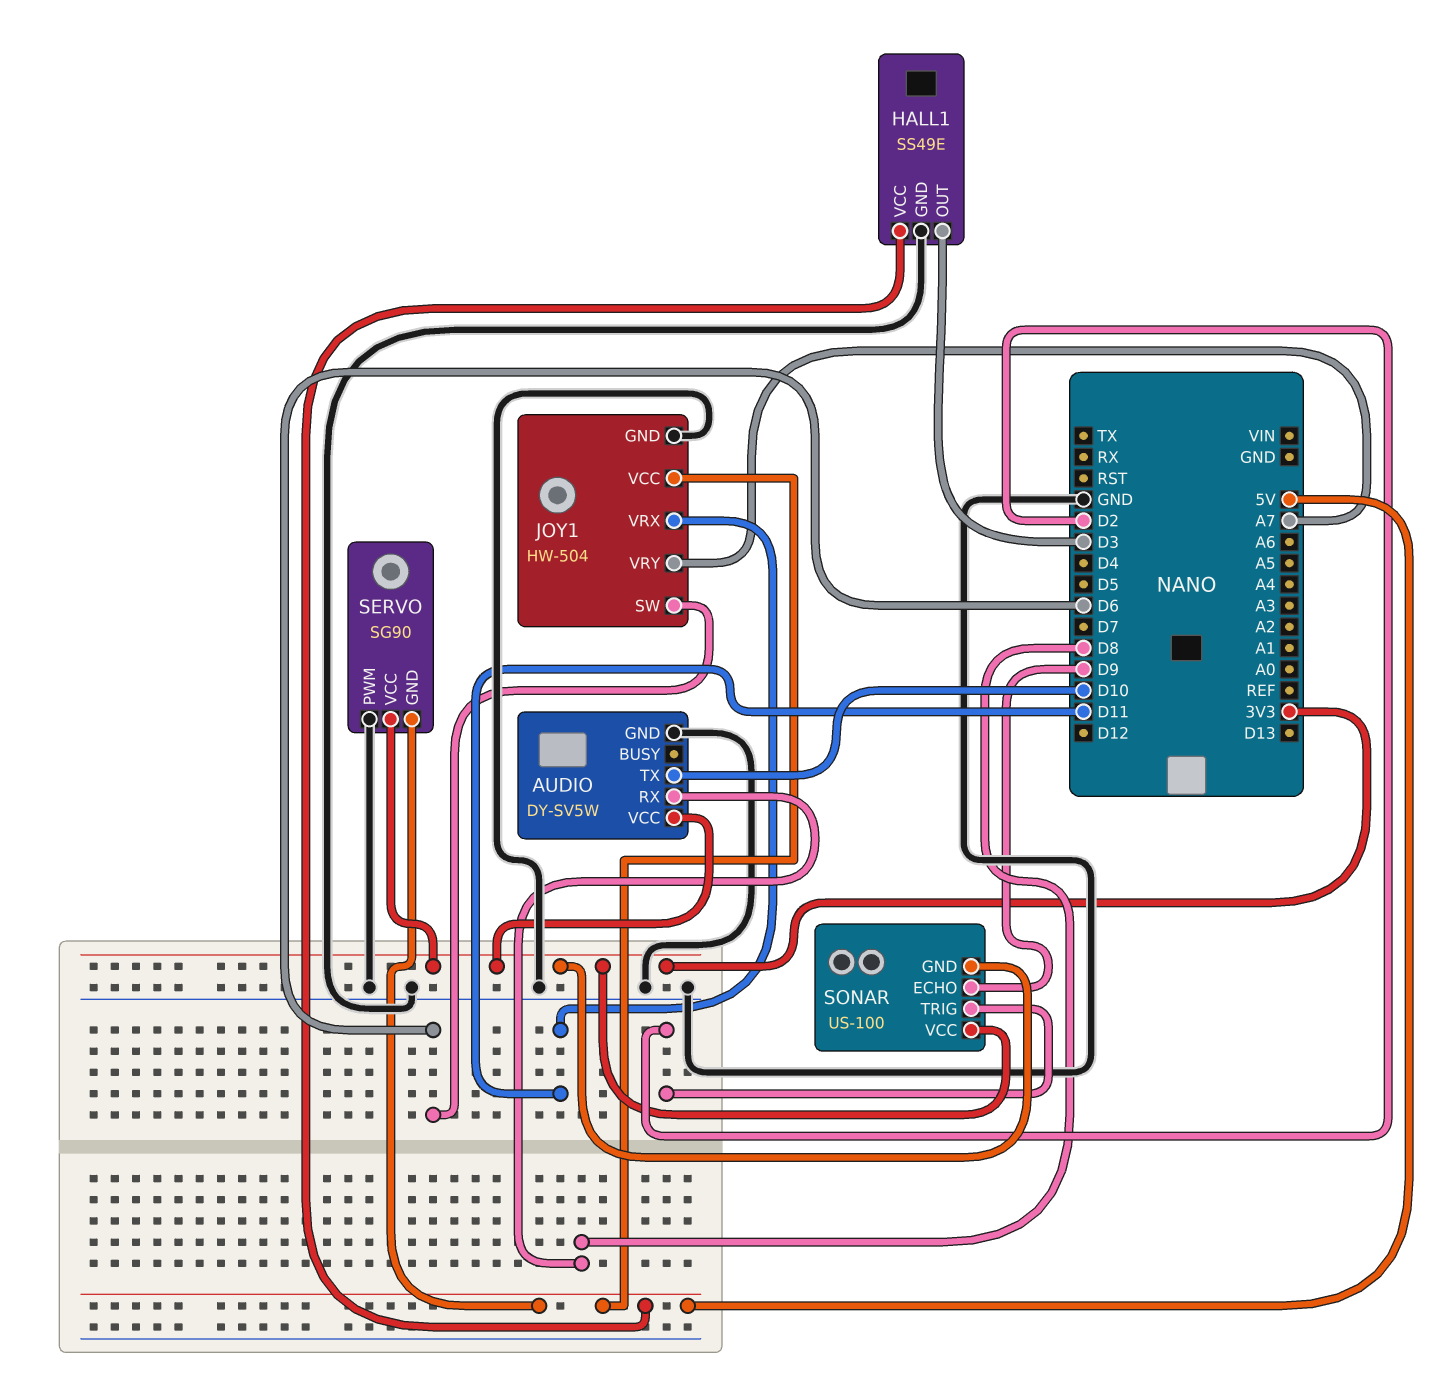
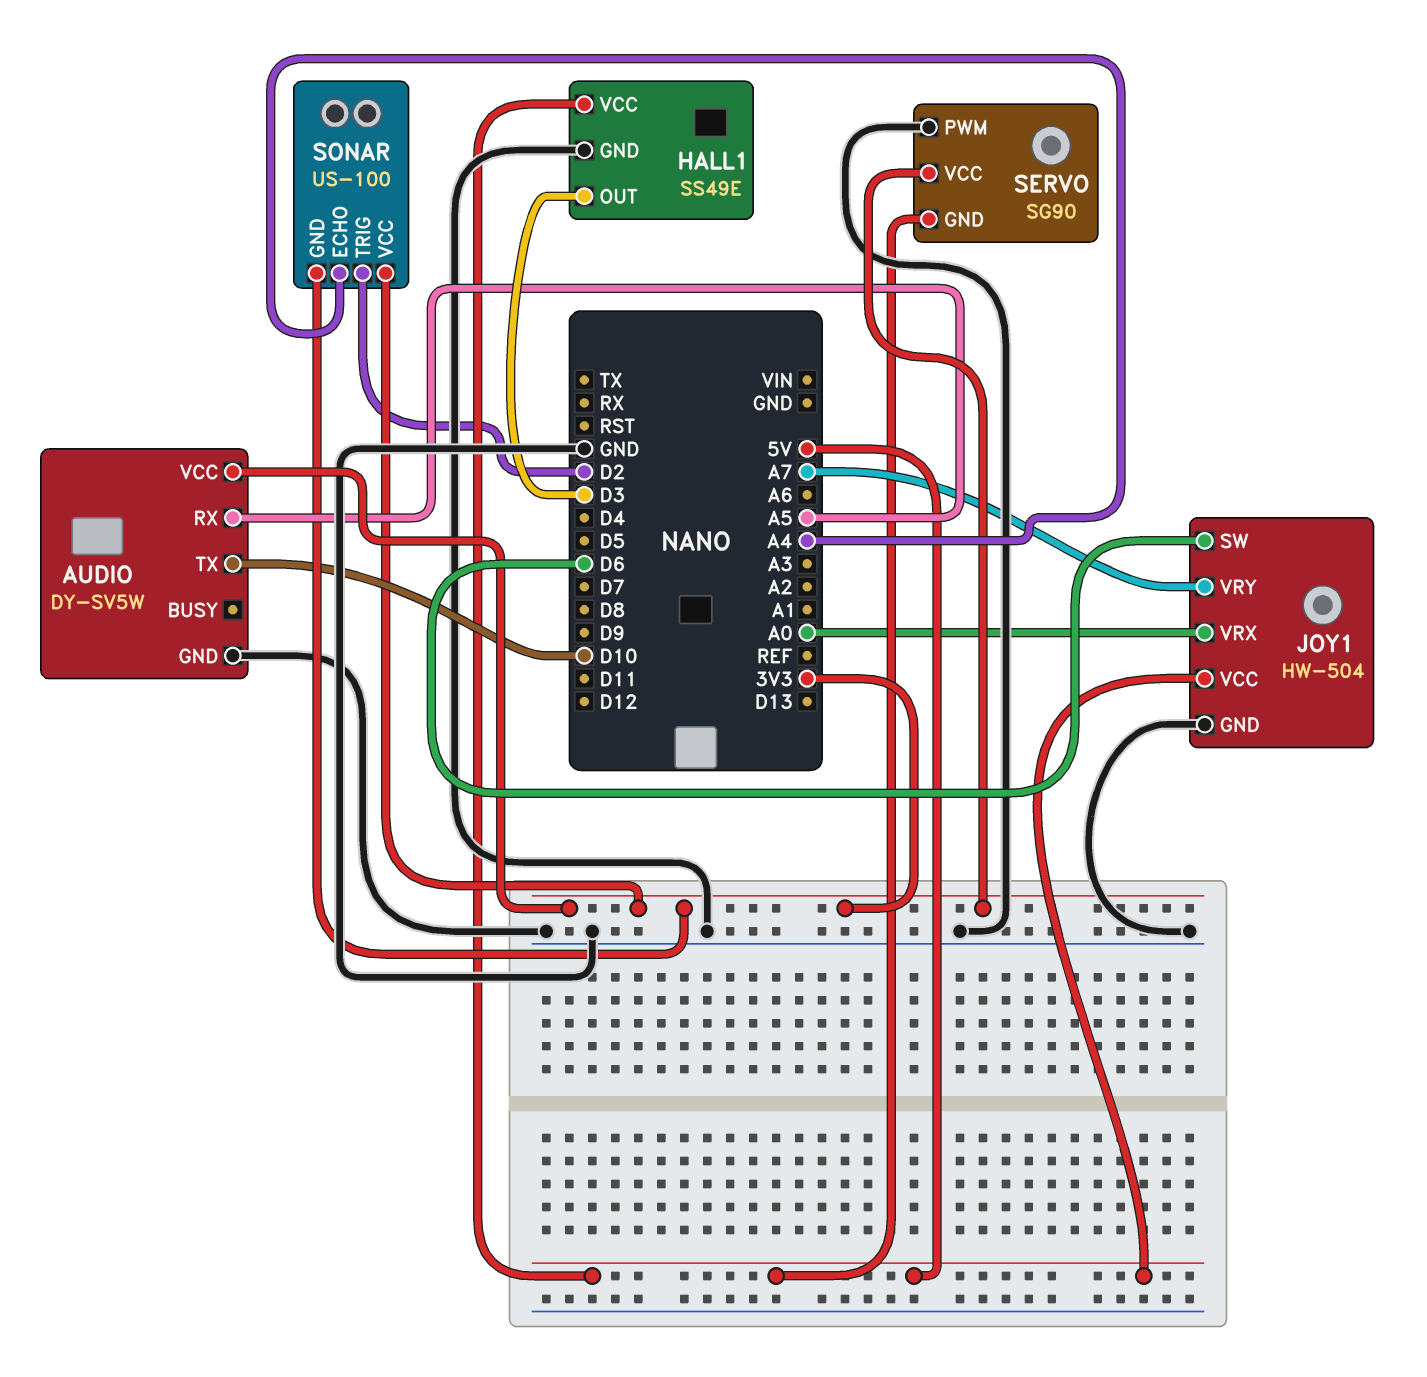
AUDIO pin RX: D8 -> A5
JOY1 pin VRX: D11 -> A0
SONAR pin ECHO: D9 -> A4

